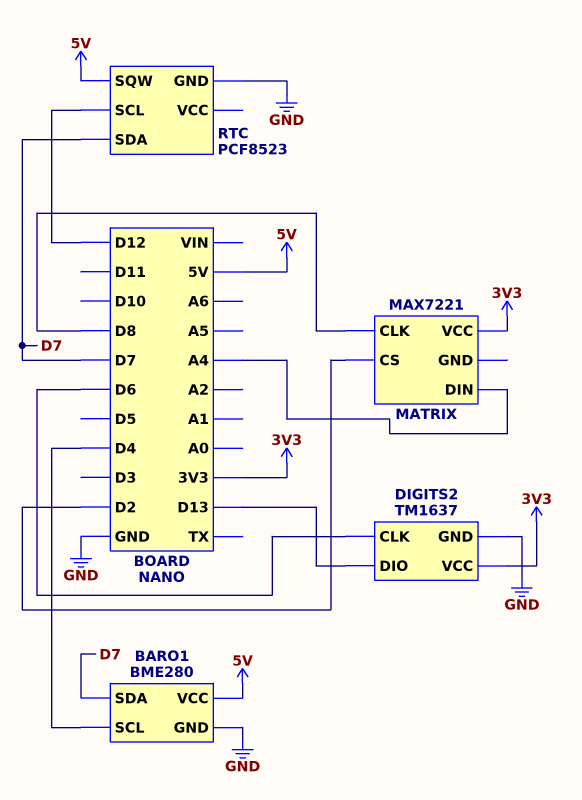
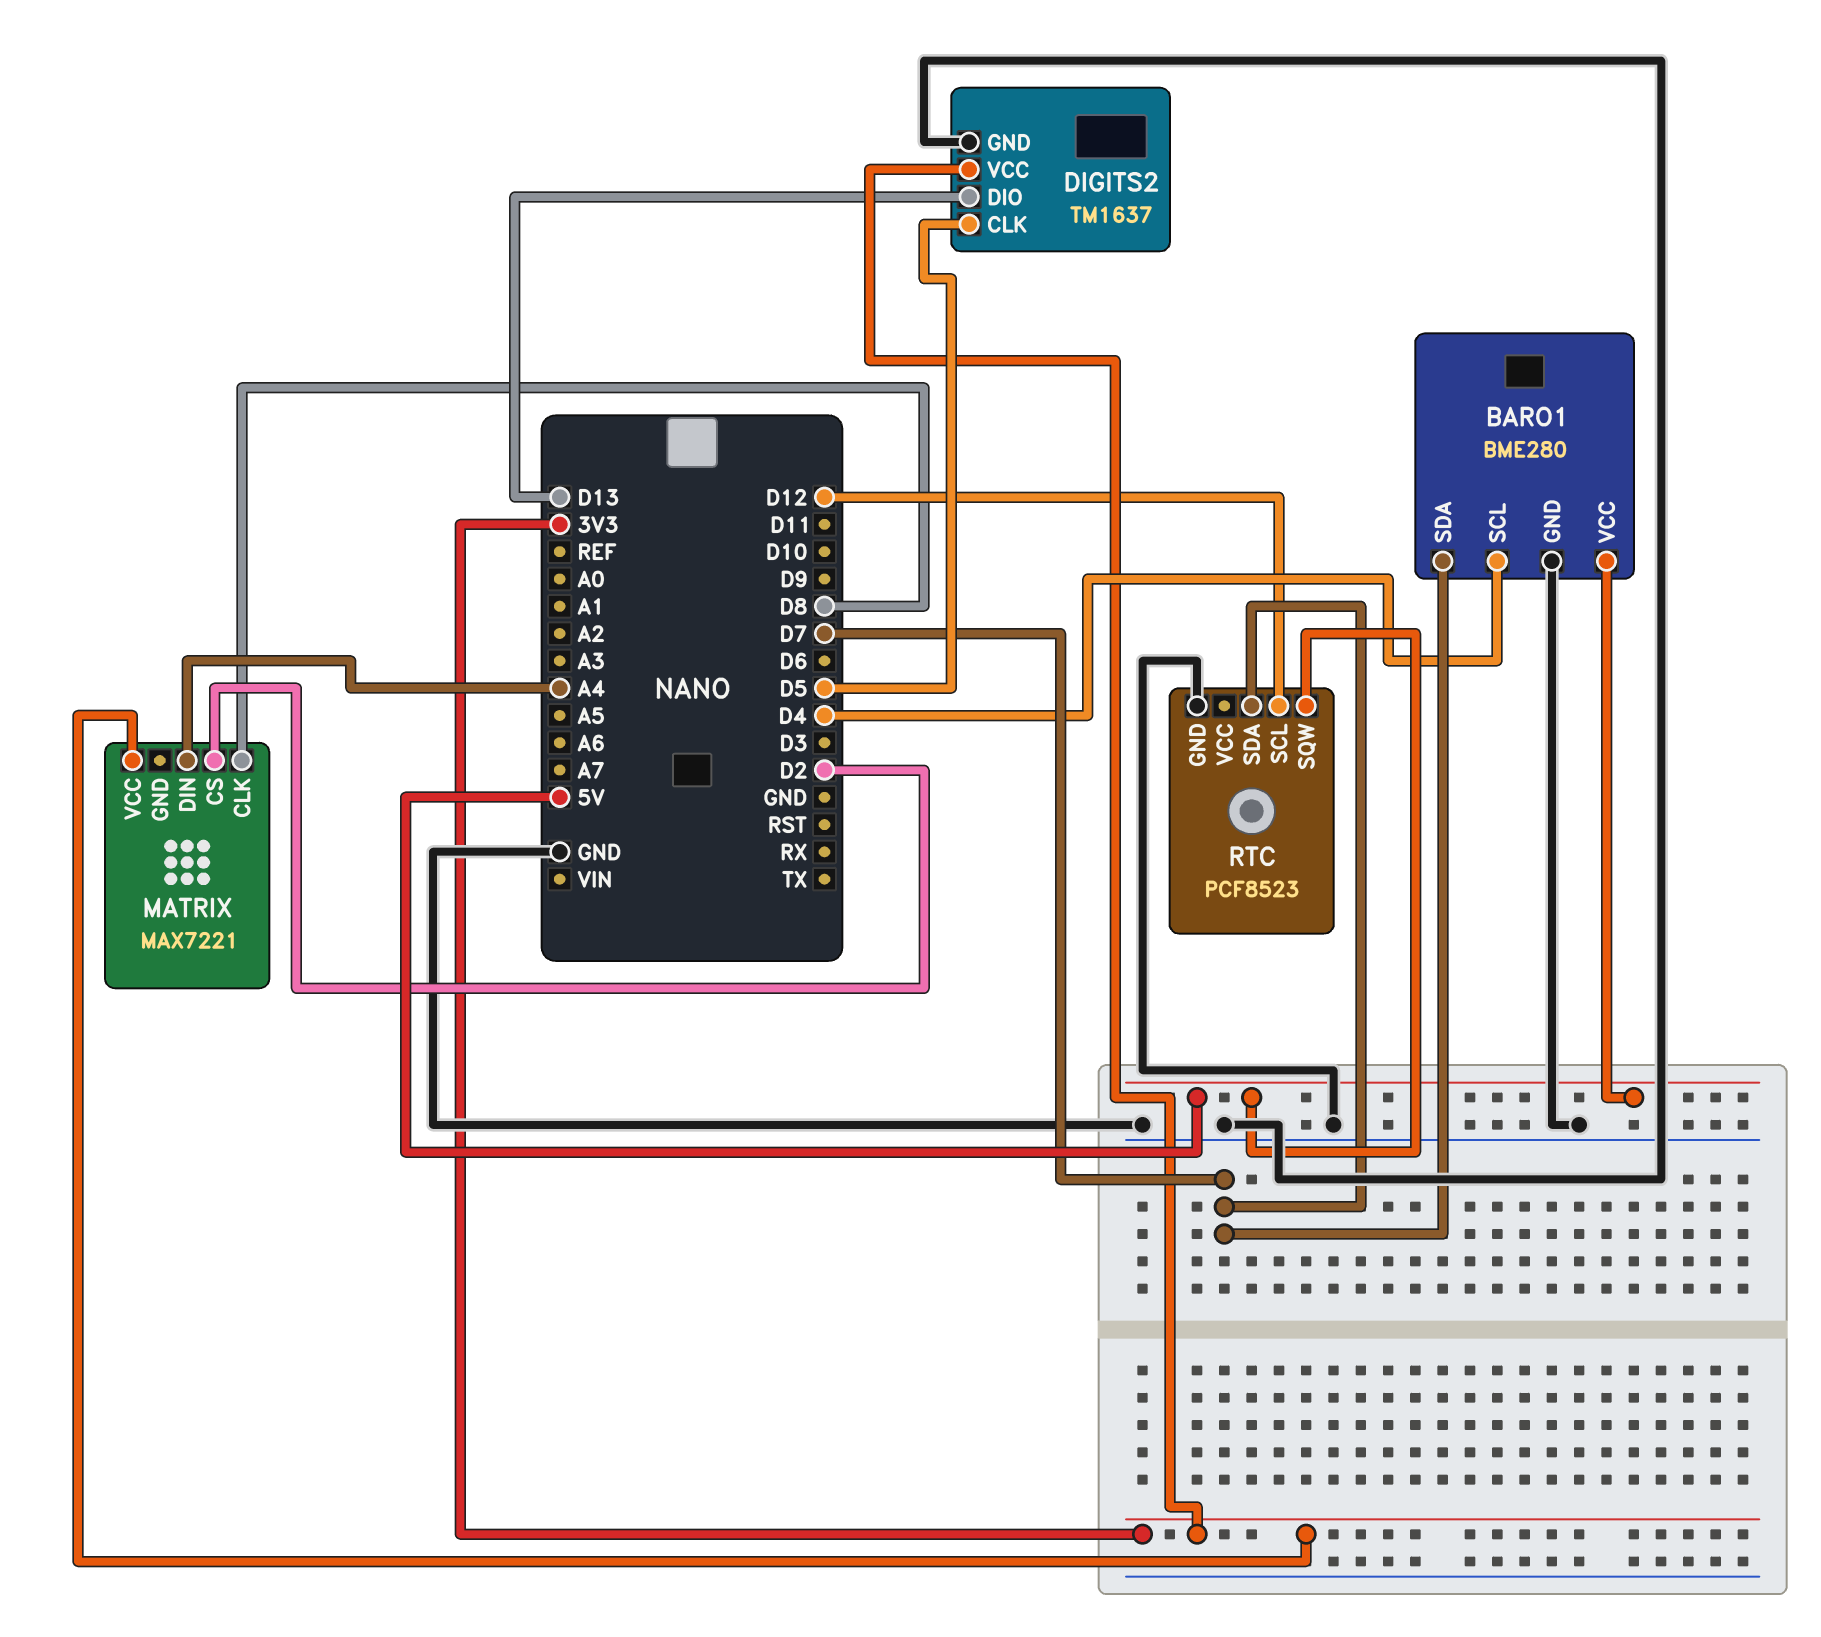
DIGITS2 pin CLK: D6 -> D5

